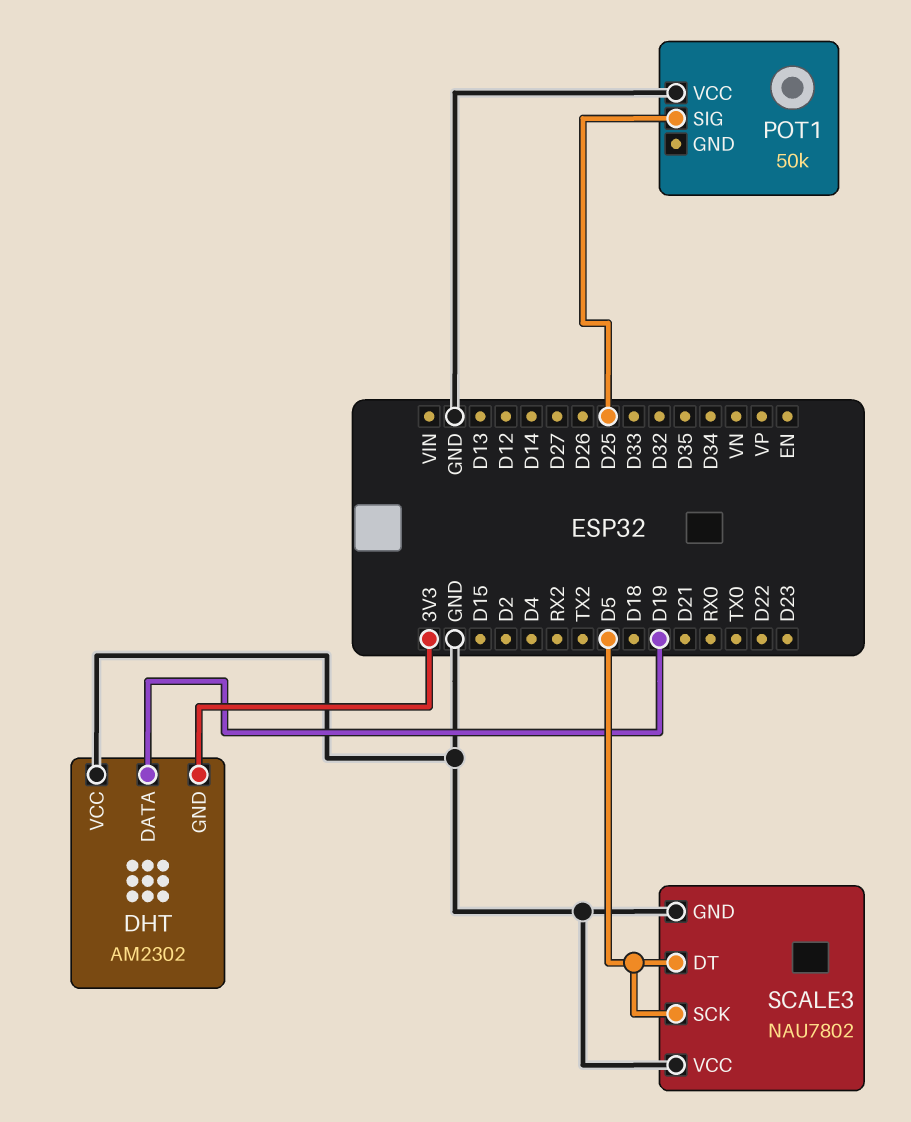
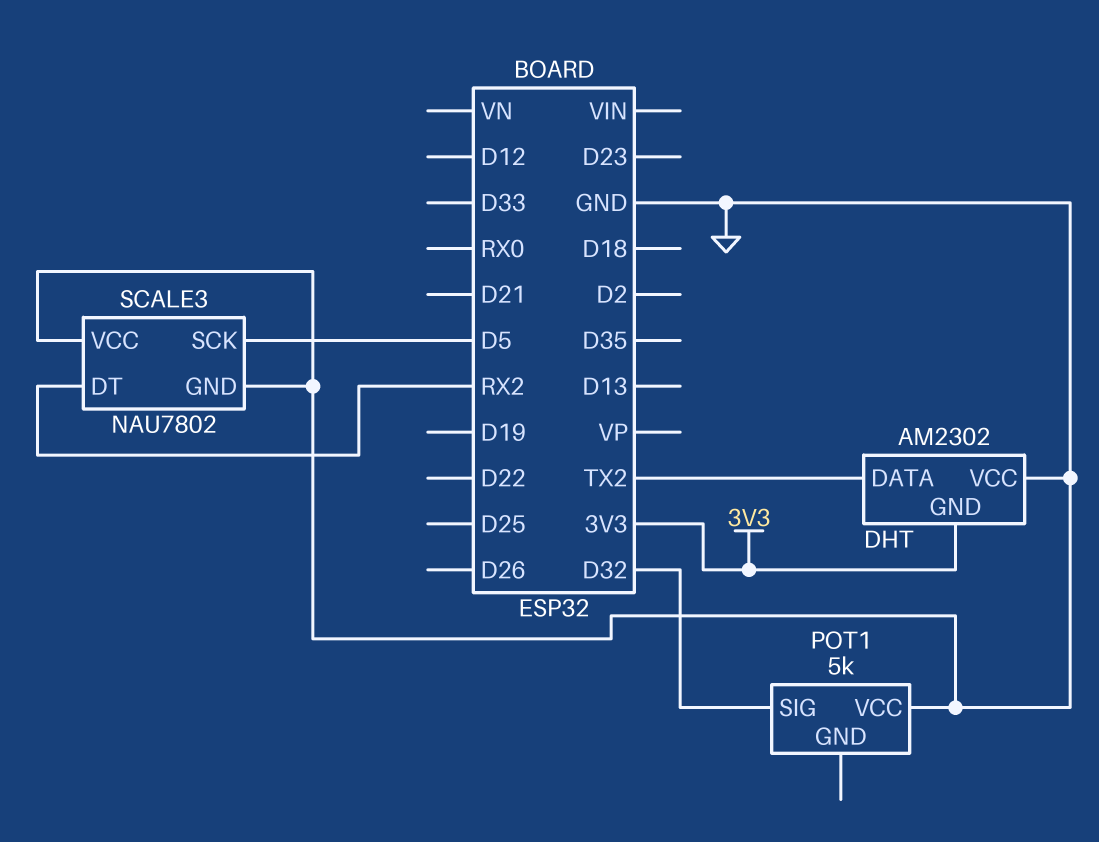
DHT pin DATA: D19 -> TX2
POT1: 50k -> 5k
POT1 pin SIG: D25 -> D32
SCALE3 pin DT: D5 -> RX2

